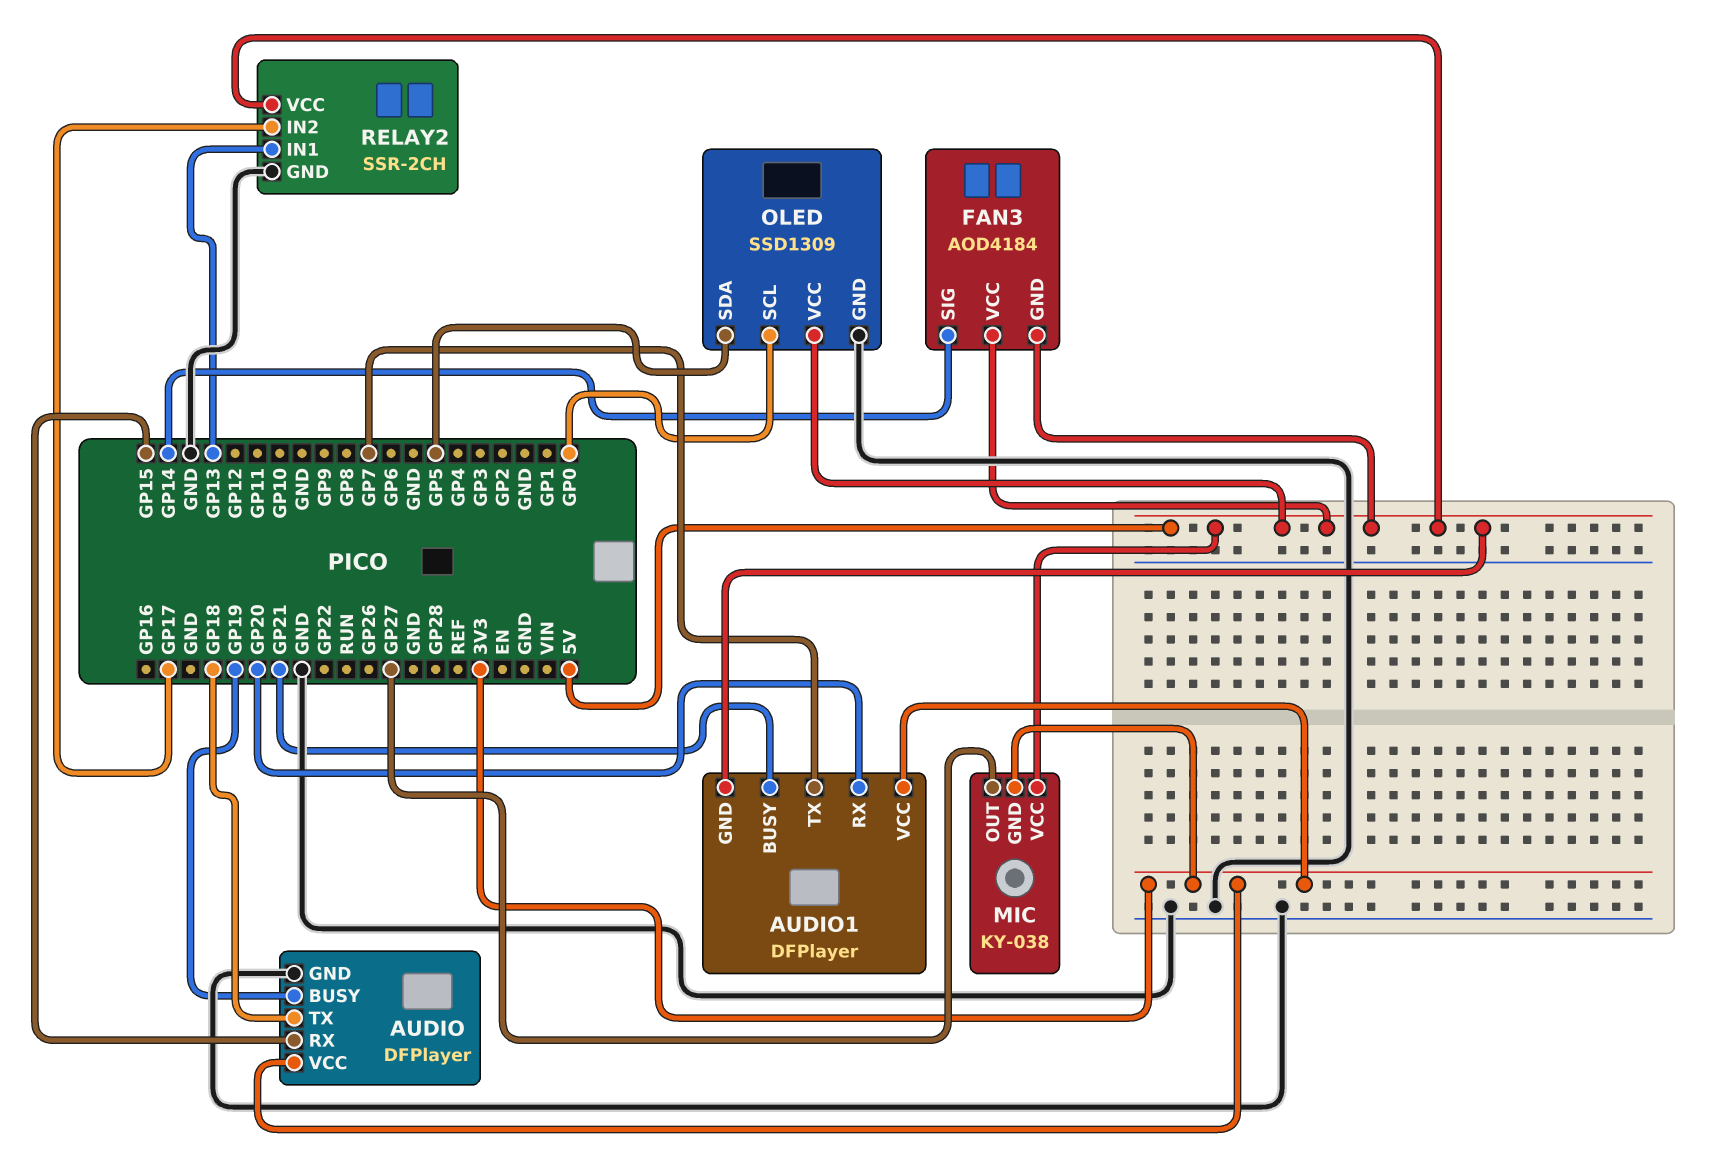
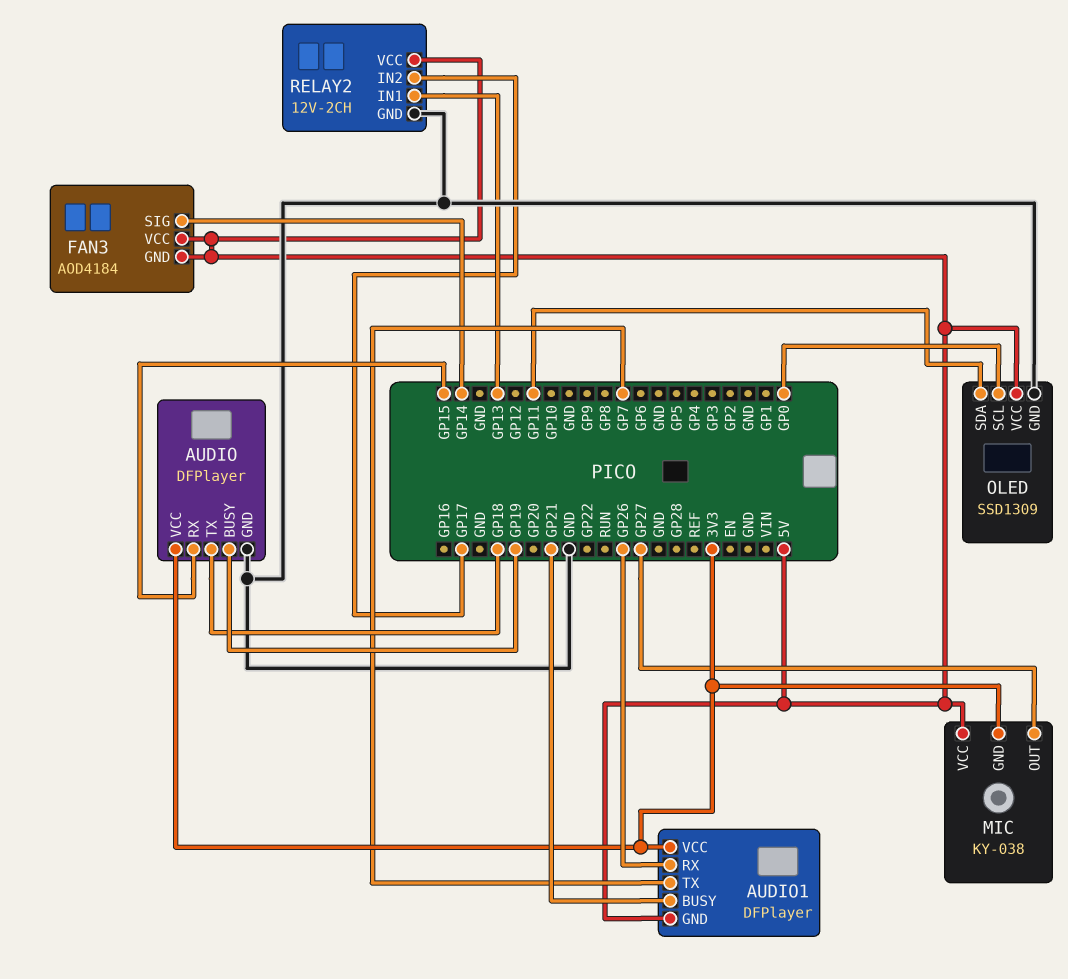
AUDIO1 pin RX: GP20 -> GP26
OLED pin SDA: GP5 -> GP11
RELAY2: SSR-2CH -> 12V-2CH

